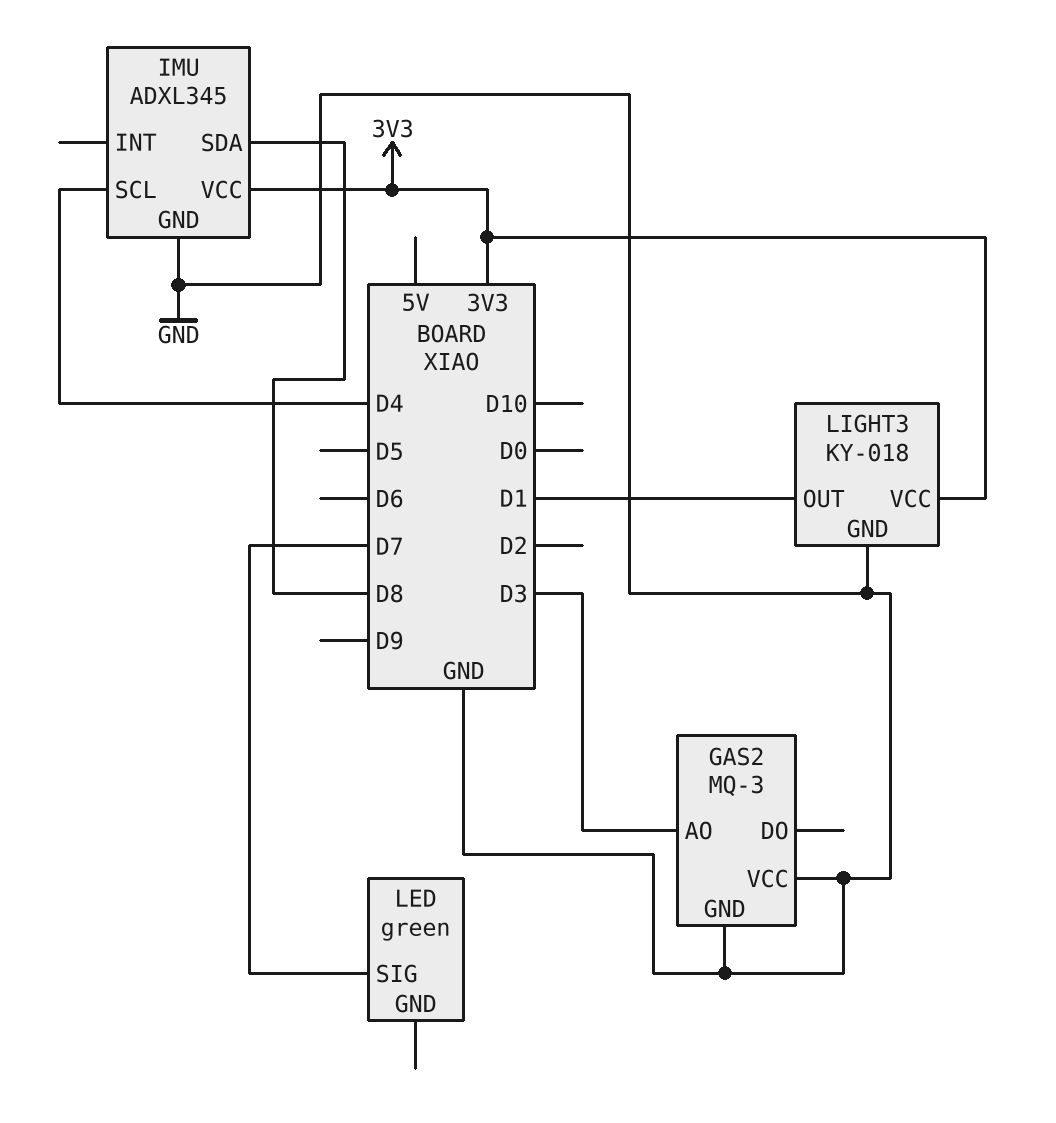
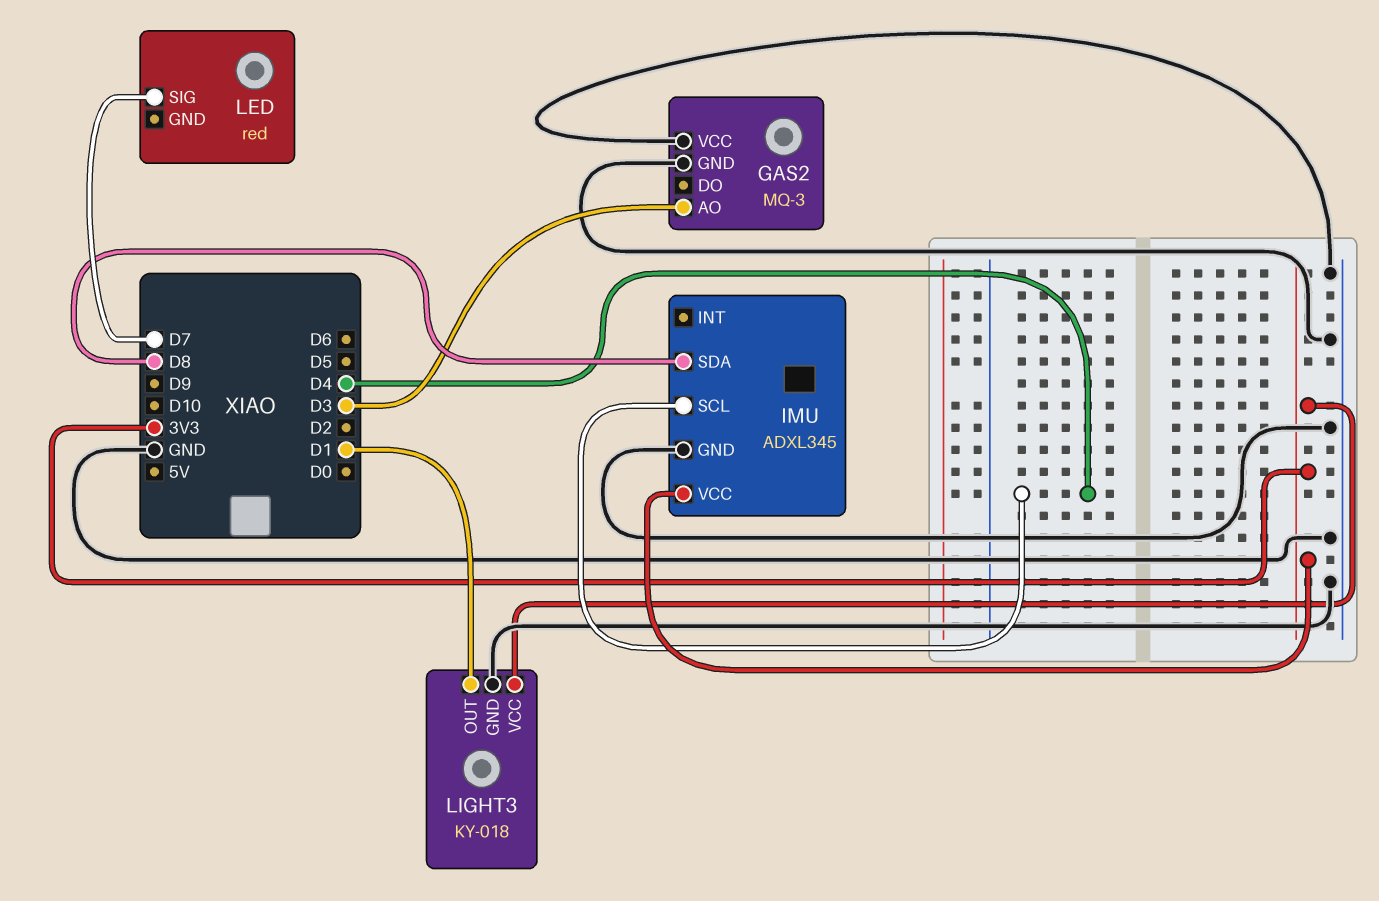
LED: green -> red

